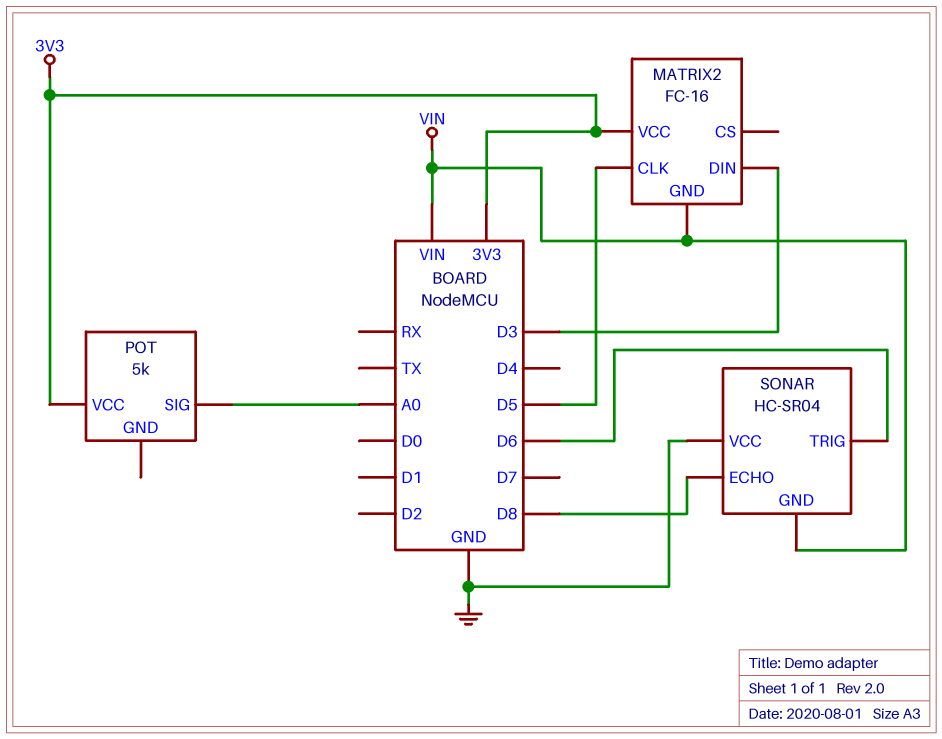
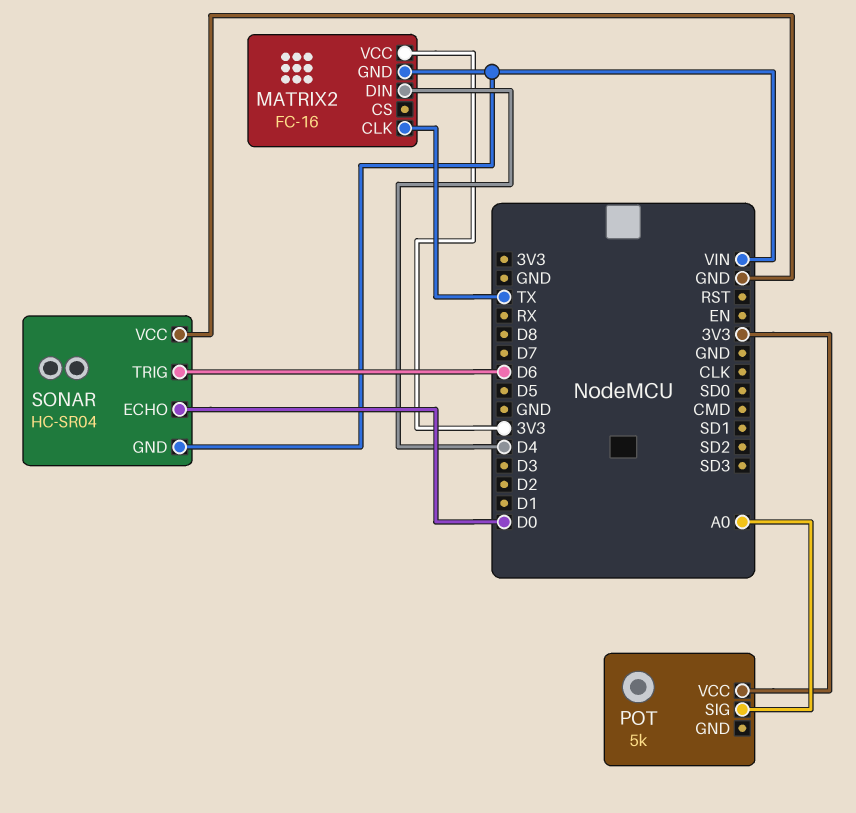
MATRIX2 pin CLK: D5 -> TX
MATRIX2 pin DIN: D3 -> D4
SONAR pin ECHO: D8 -> D0

